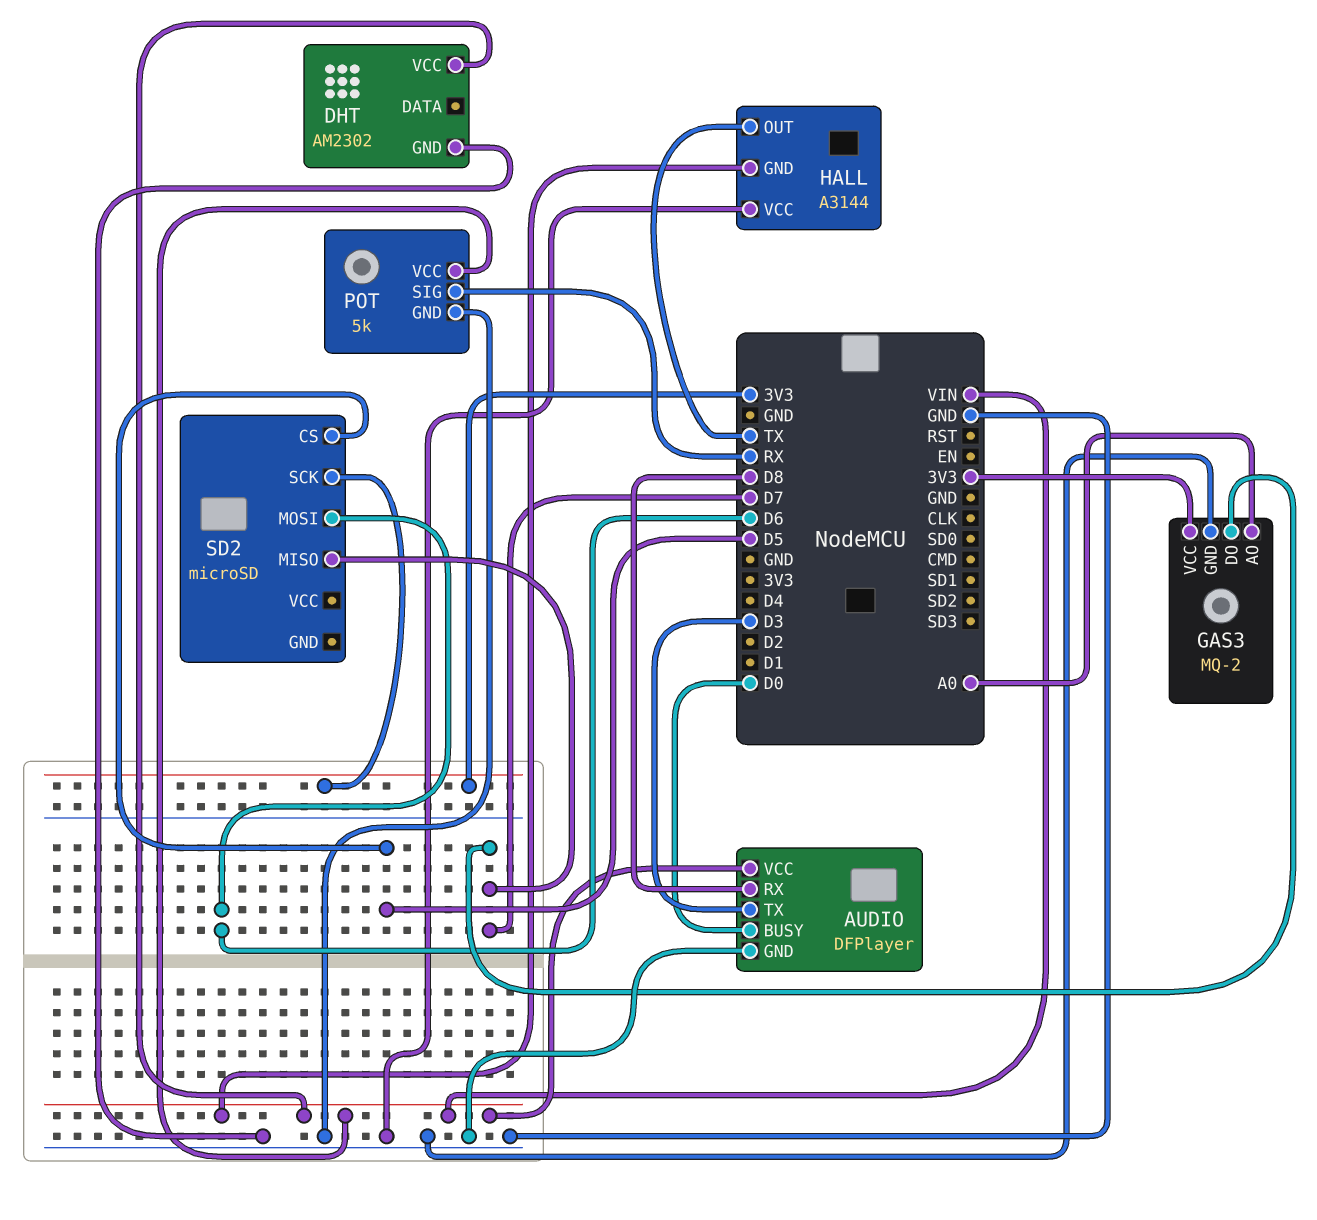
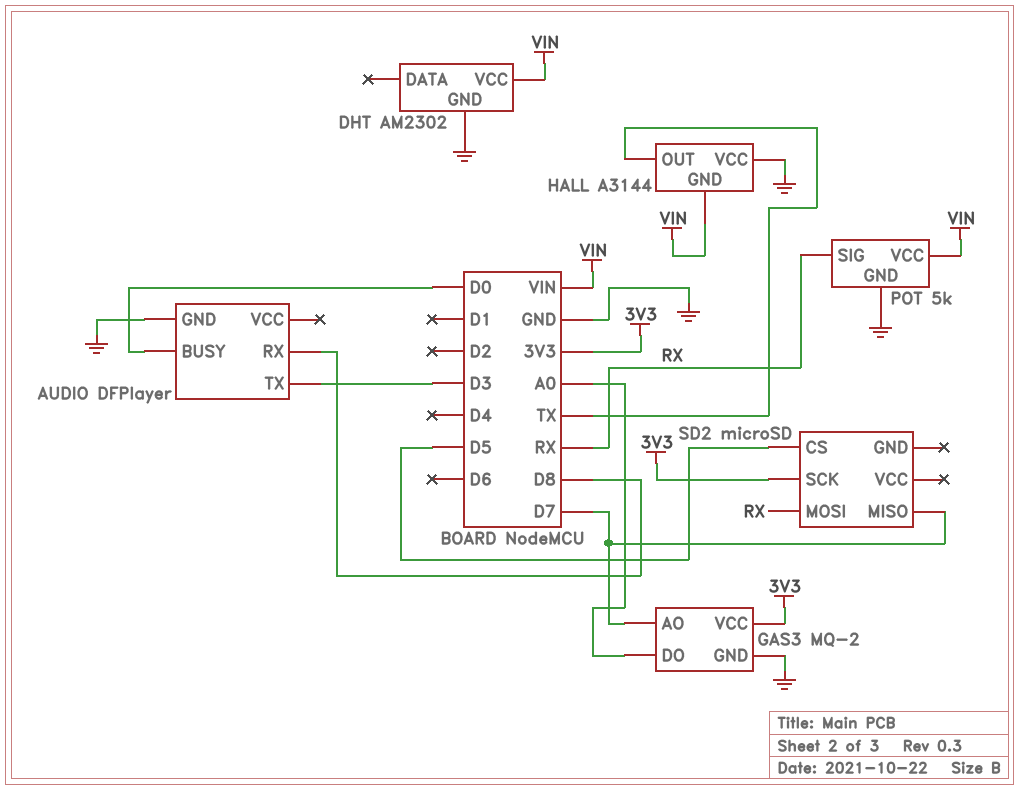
AUDIO pin VCC: VIN -> none
GAS3 pin AO: A0 -> D7
GAS3 pin DO: D7 -> A0
SD2 pin MOSI: D6 -> RX

